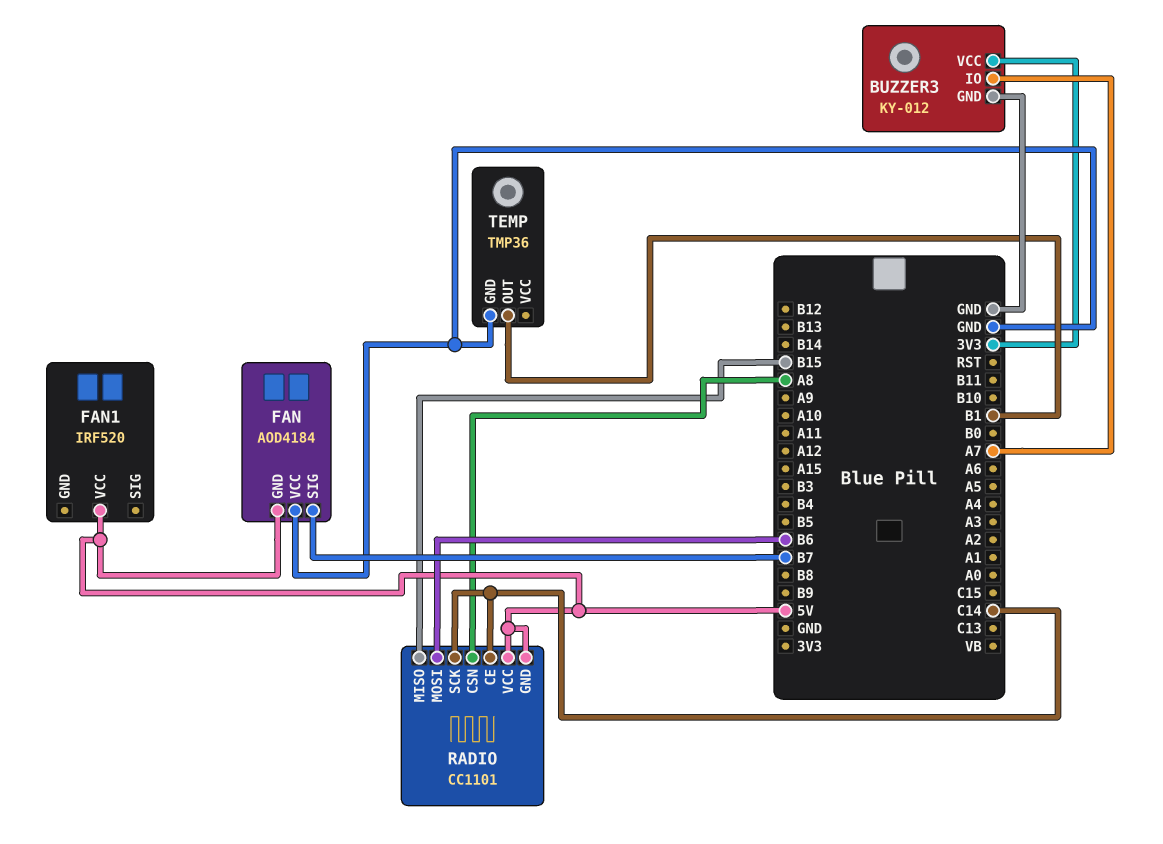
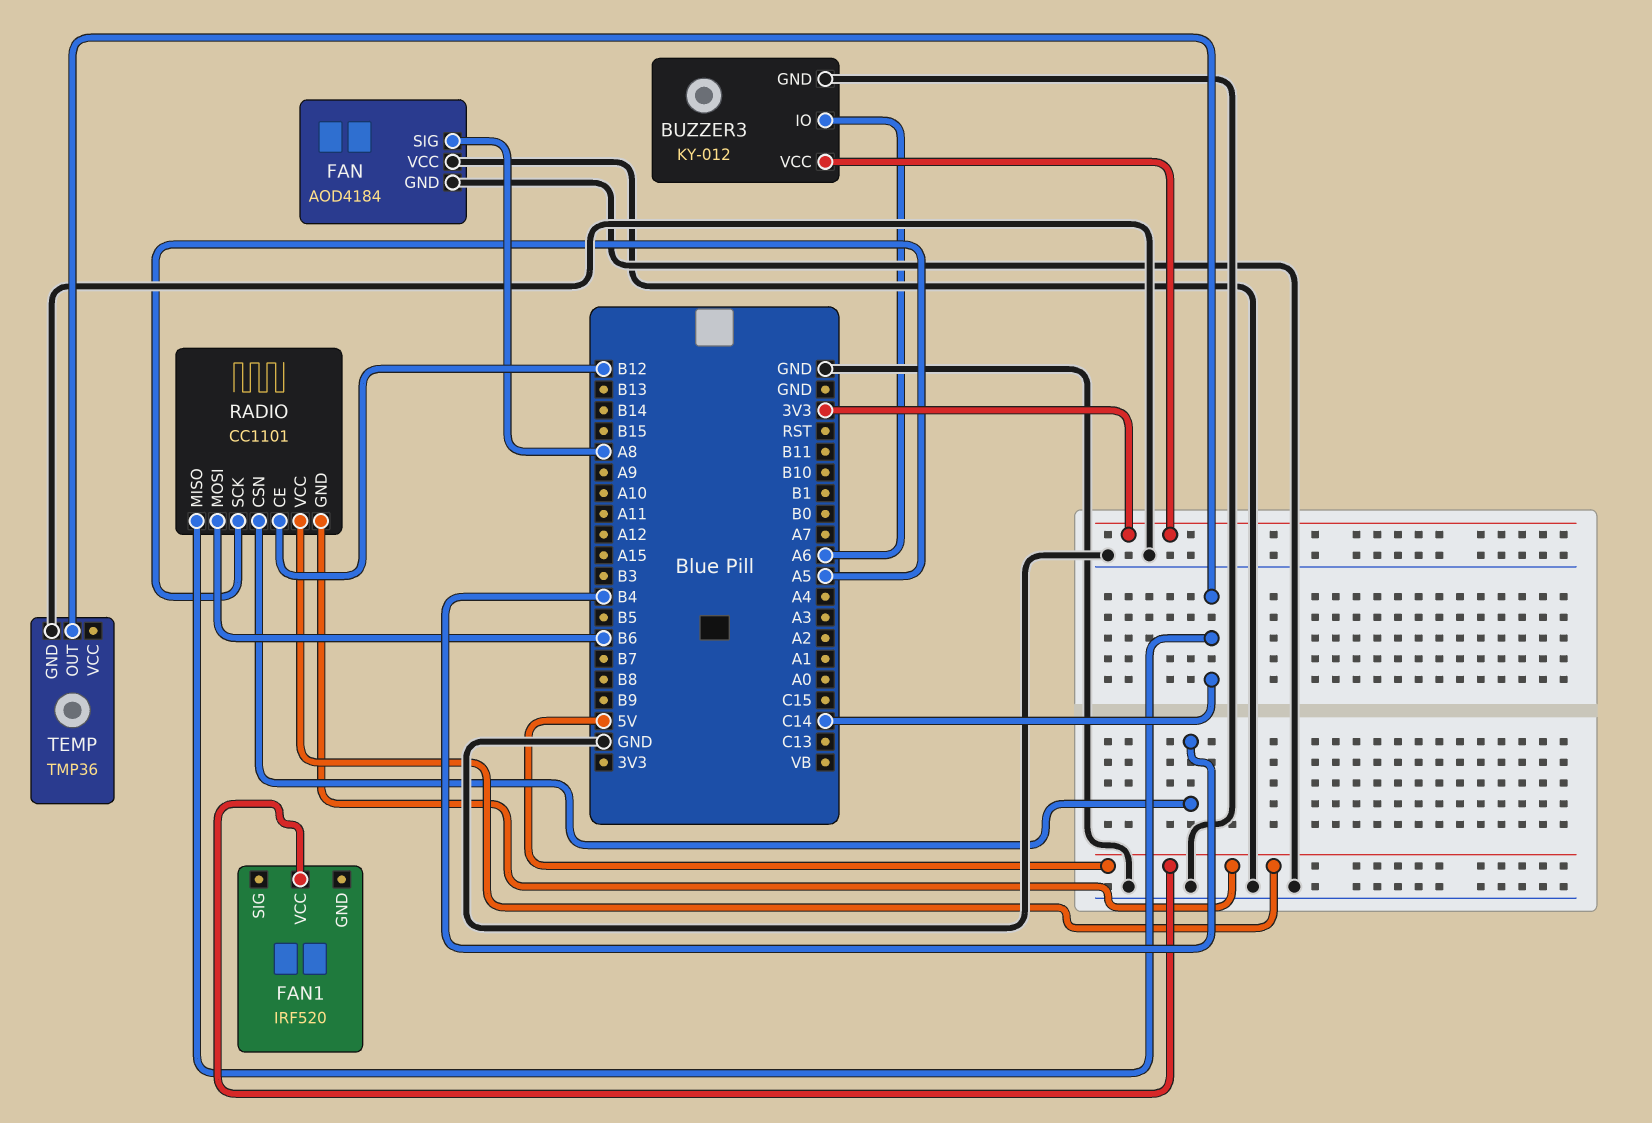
BUZZER3 pin IO: A7 -> A6
FAN pin GND: 5V -> GND
FAN pin SIG: B7 -> A8
RADIO pin CE: C14 -> B12
RADIO pin CSN: A8 -> B4
RADIO pin MISO: B15 -> C14
RADIO pin SCK: C14 -> A5
TEMP pin OUT: B1 -> C14

